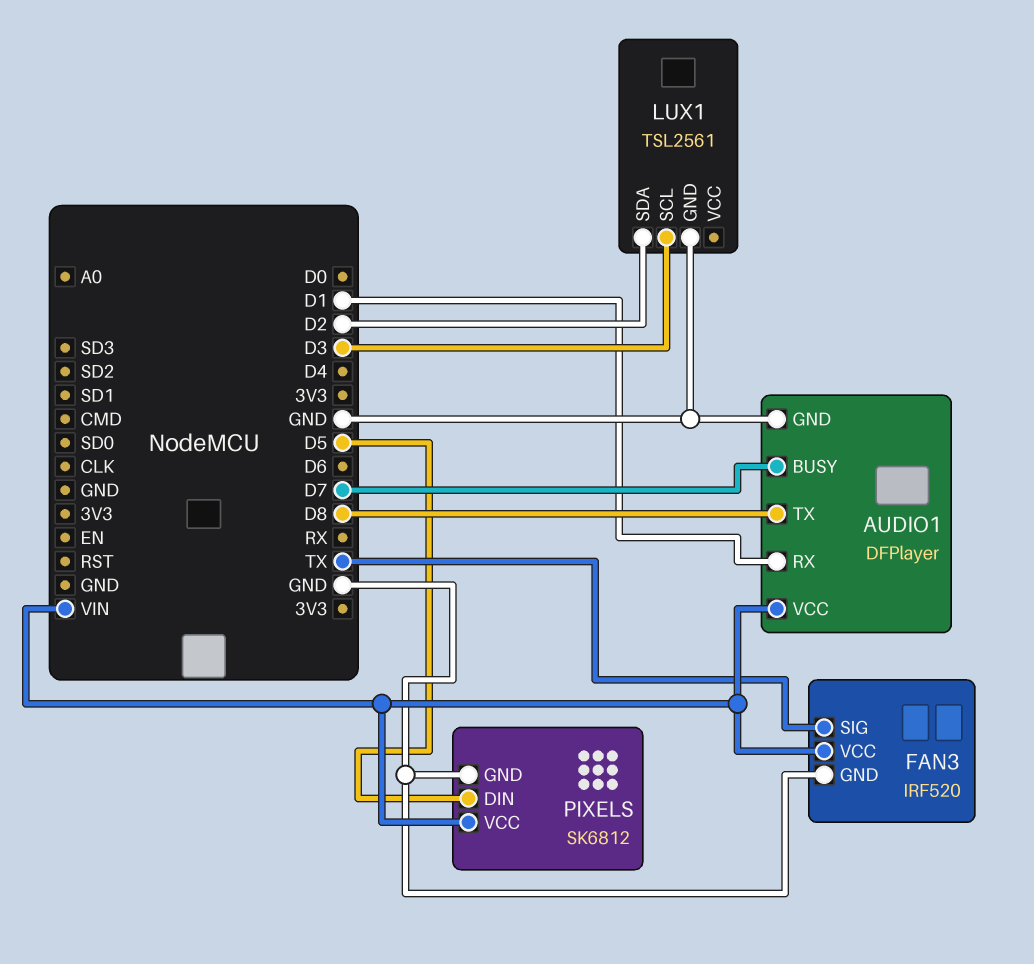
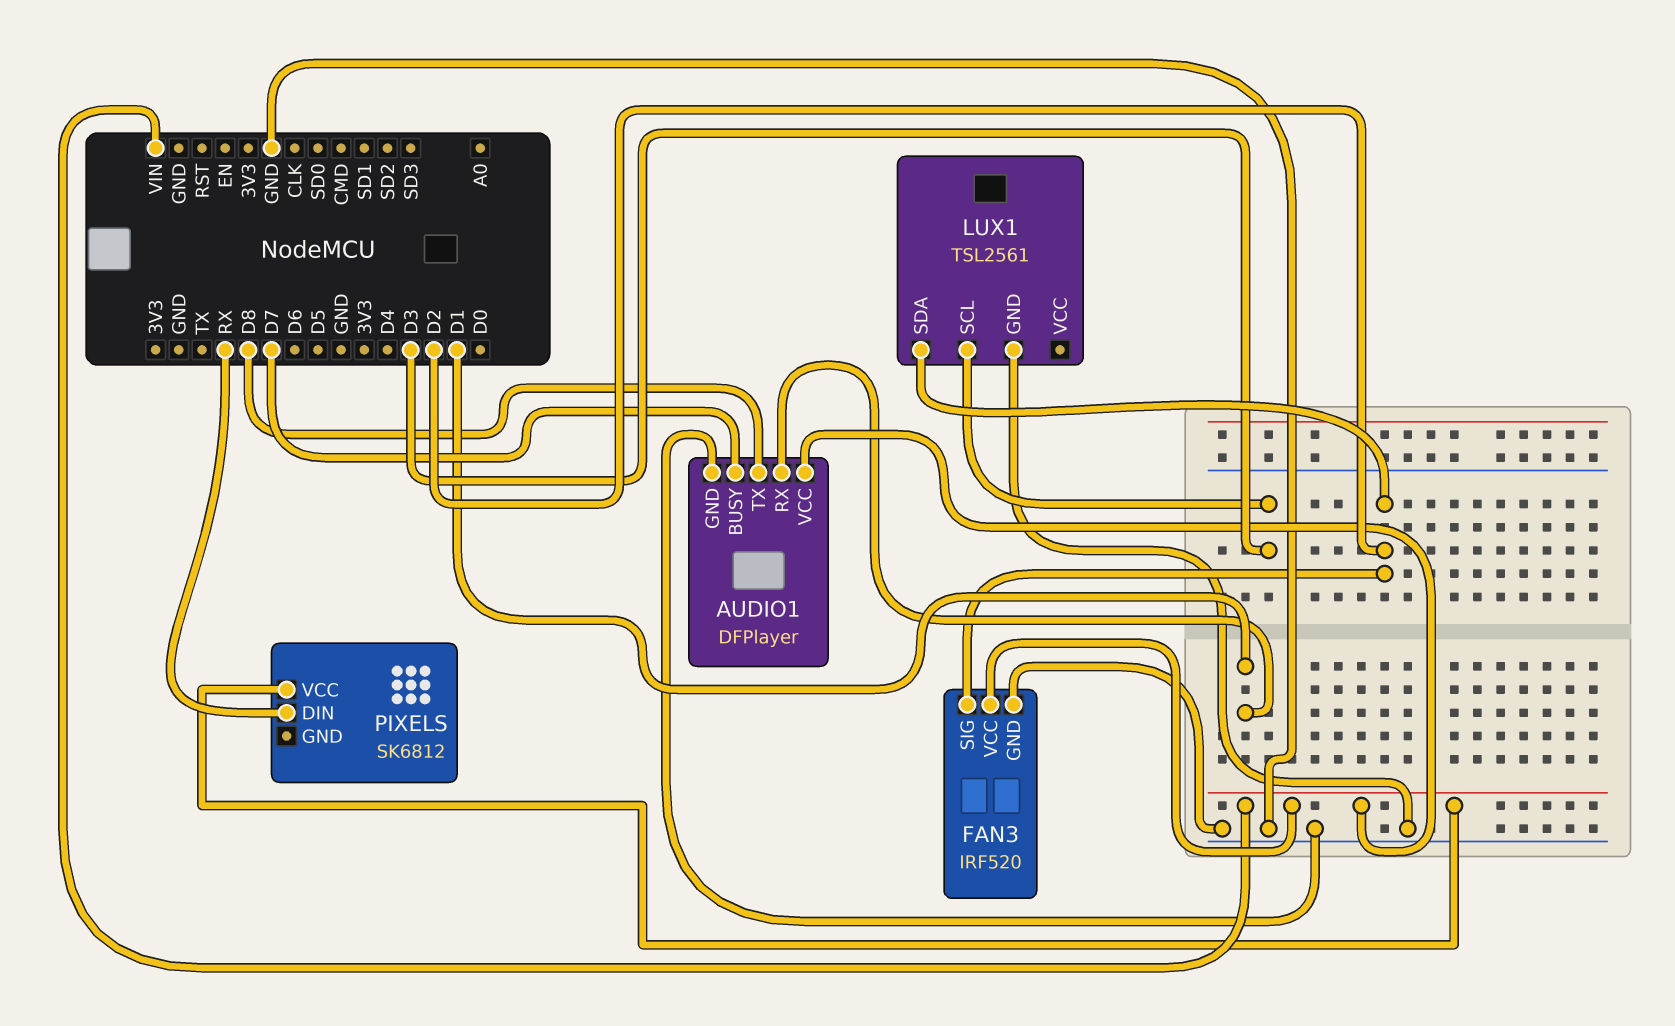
FAN3 pin SIG: TX -> D2
PIXELS pin DIN: D5 -> RX
PIXELS pin GND: GND -> none

